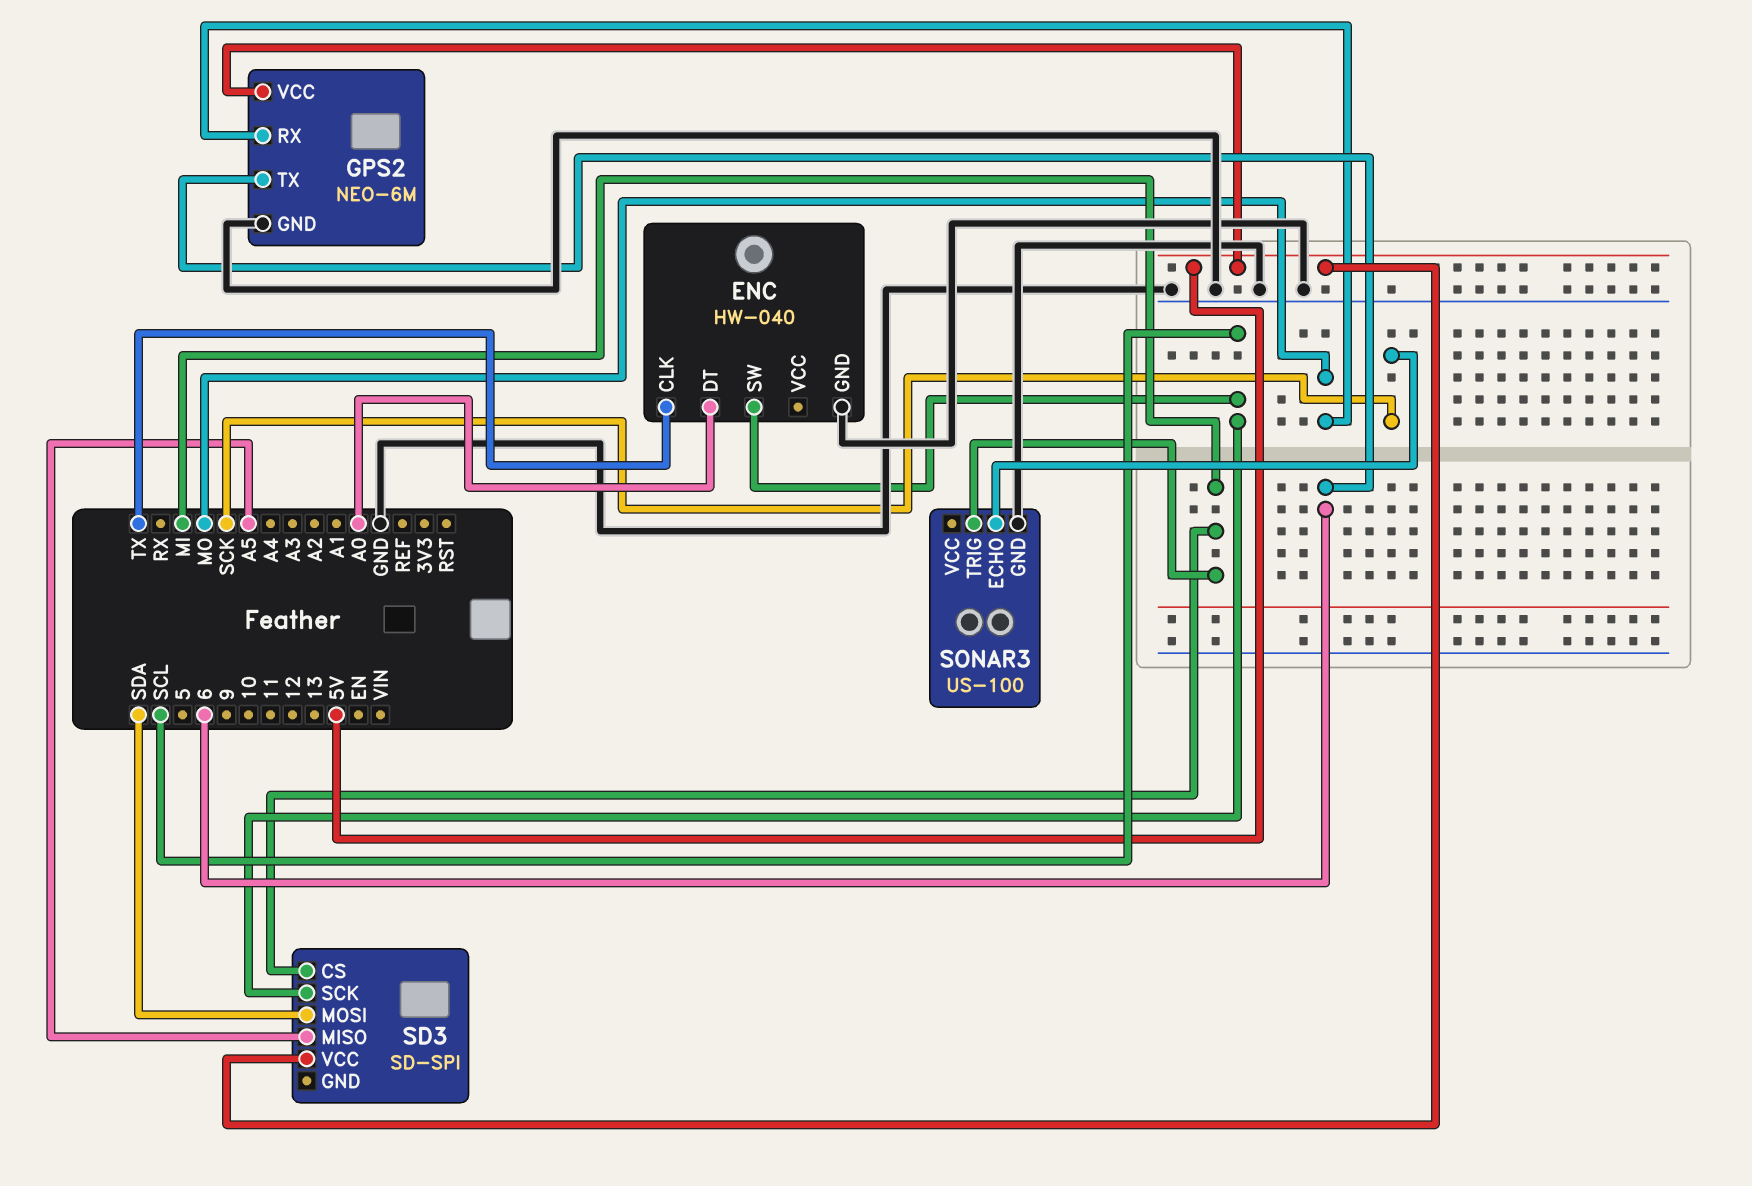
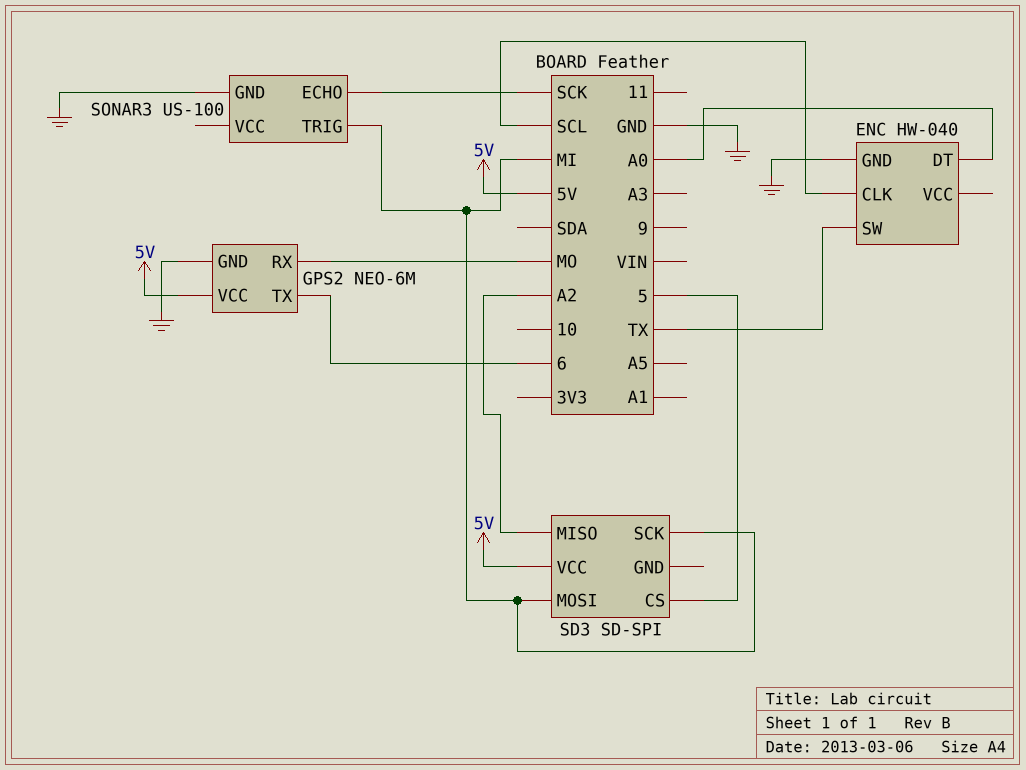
ENC pin CLK: TX -> SCL
ENC pin SW: SCL -> TX
SD3 pin CS: MI -> 5
SD3 pin MISO: A5 -> A2
SD3 pin MOSI: SDA -> MI
SD3 pin SCK: SCL -> MI

